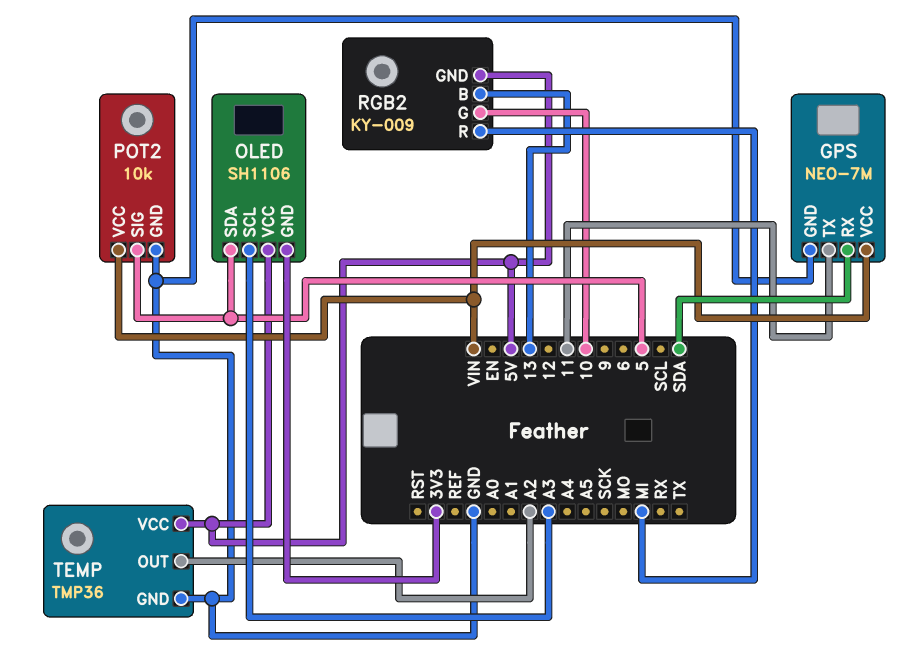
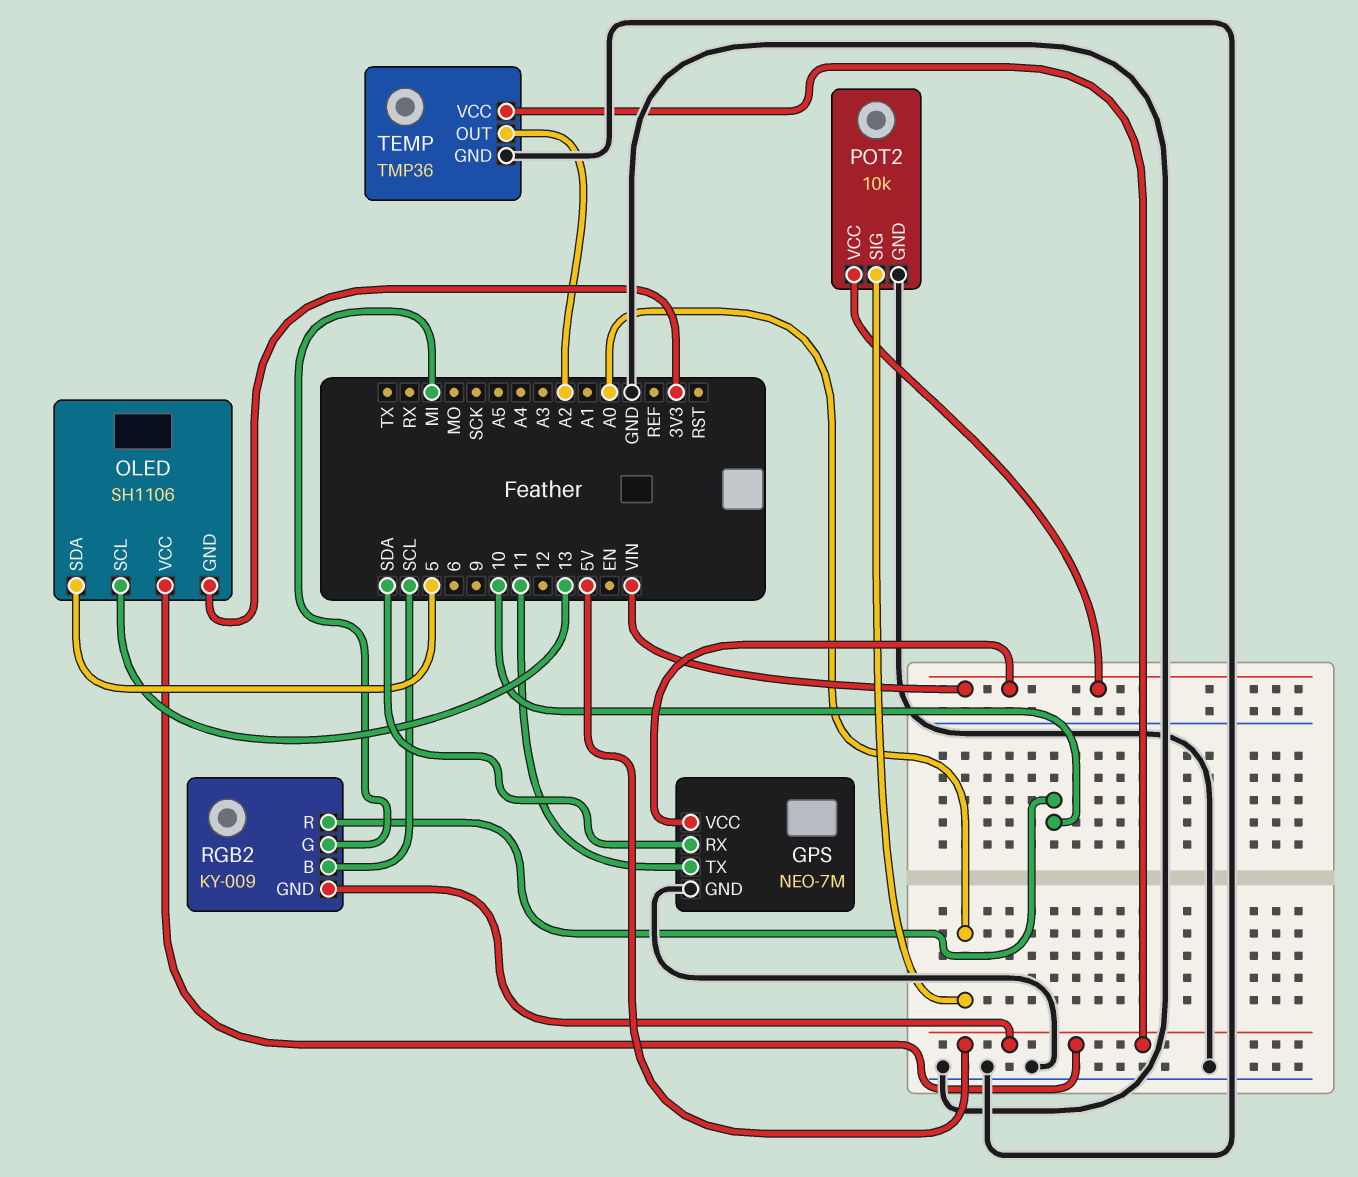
OLED pin SCL: A3 -> 13
POT2 pin SIG: 5 -> A0
RGB2 pin B: 13 -> SCL
RGB2 pin G: 10 -> MI
RGB2 pin R: MI -> 10

